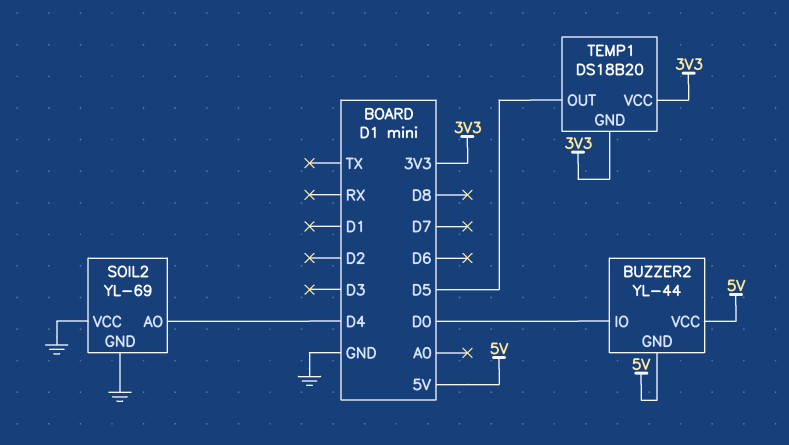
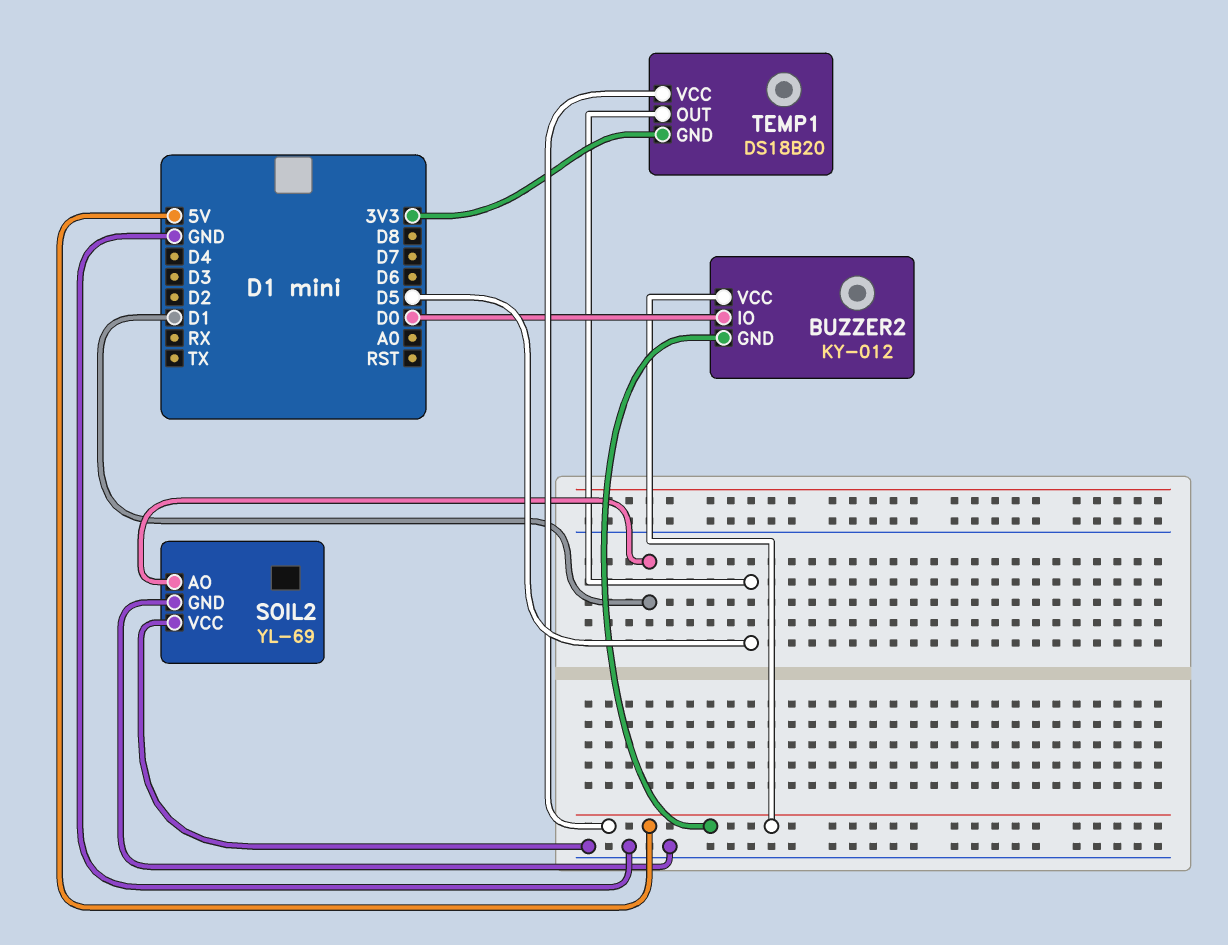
BUZZER2: YL-44 -> KY-012
SOIL2 pin AO: D4 -> D1
TEMP1 pin VCC: 3V3 -> 5V

